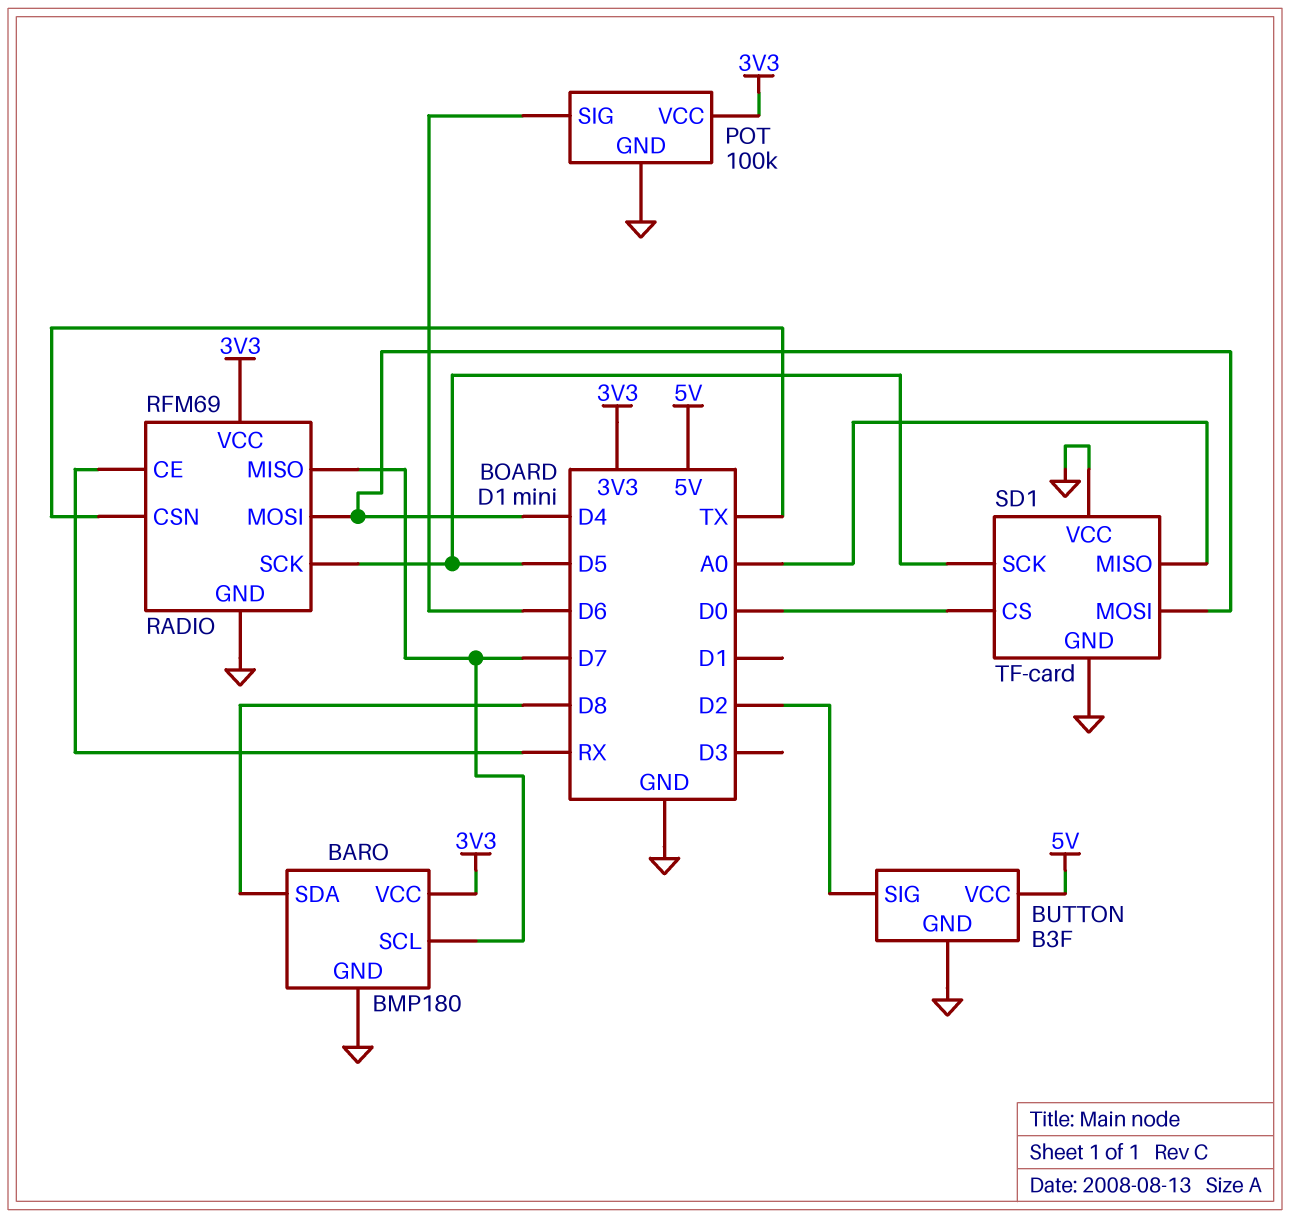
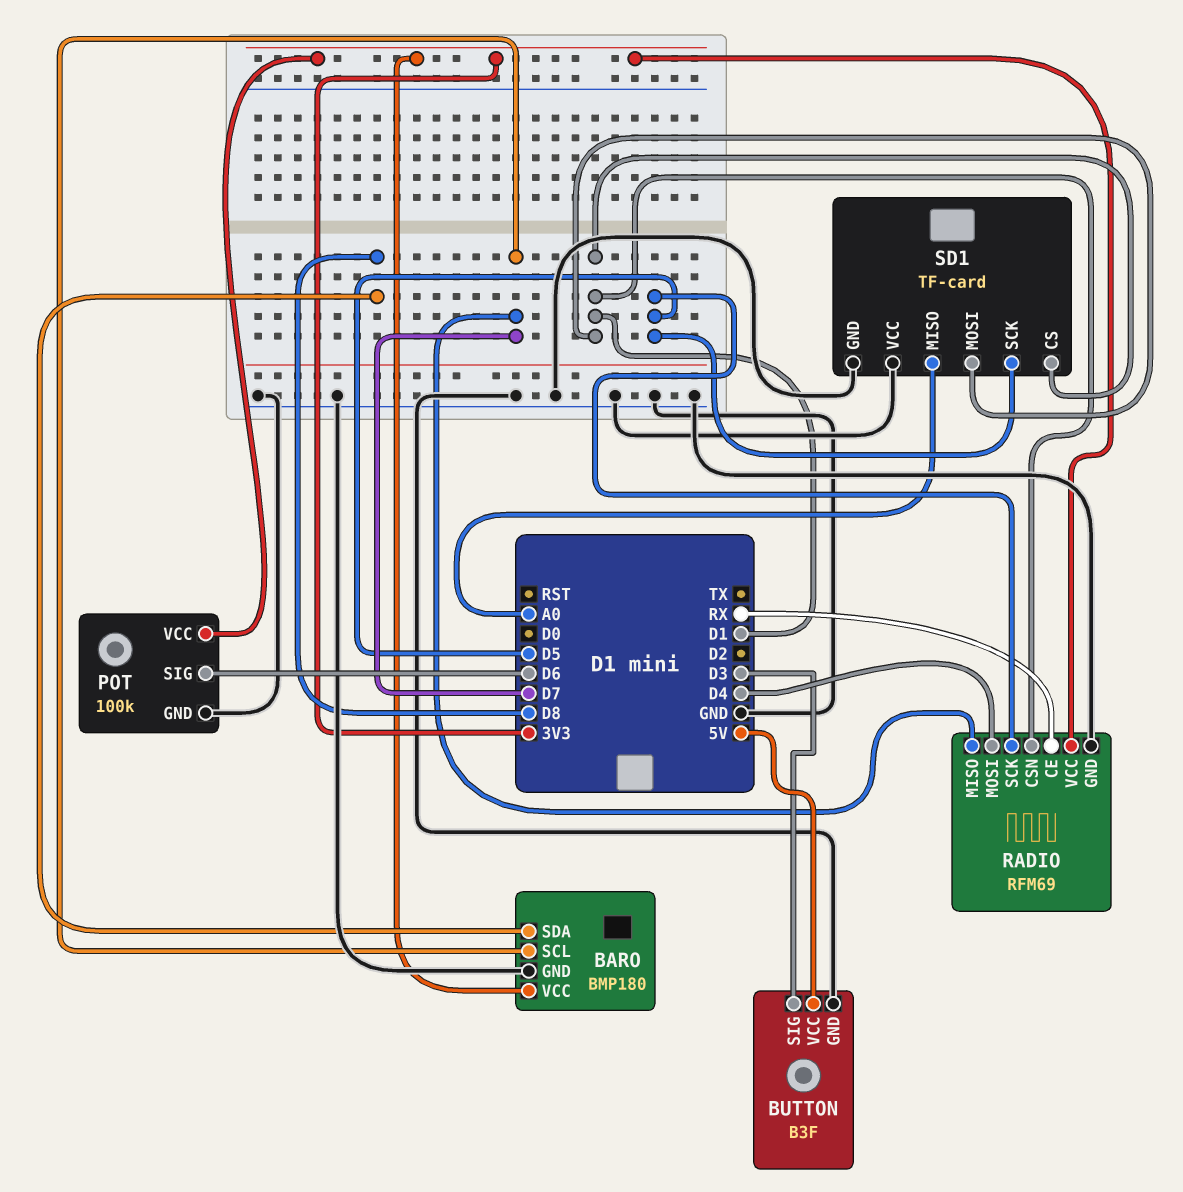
BUTTON pin SIG: D2 -> D3
RADIO pin CSN: TX -> D1
SD1 pin CS: D0 -> D1
SD1 pin MOSI: D4 -> D1

